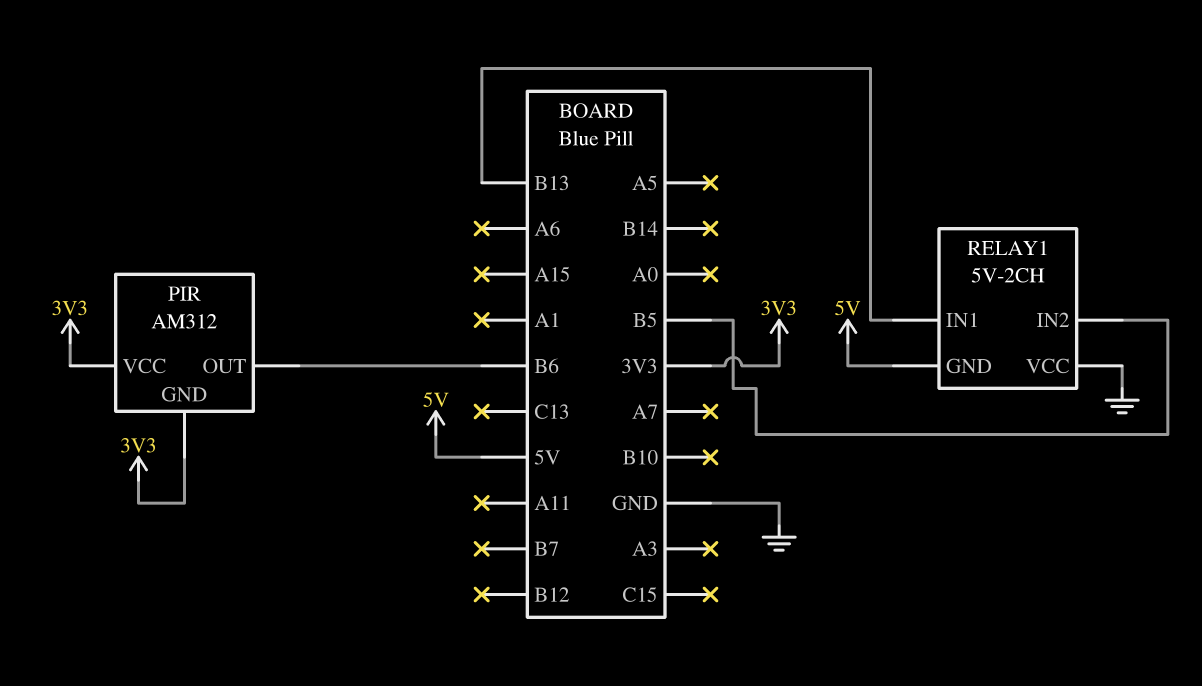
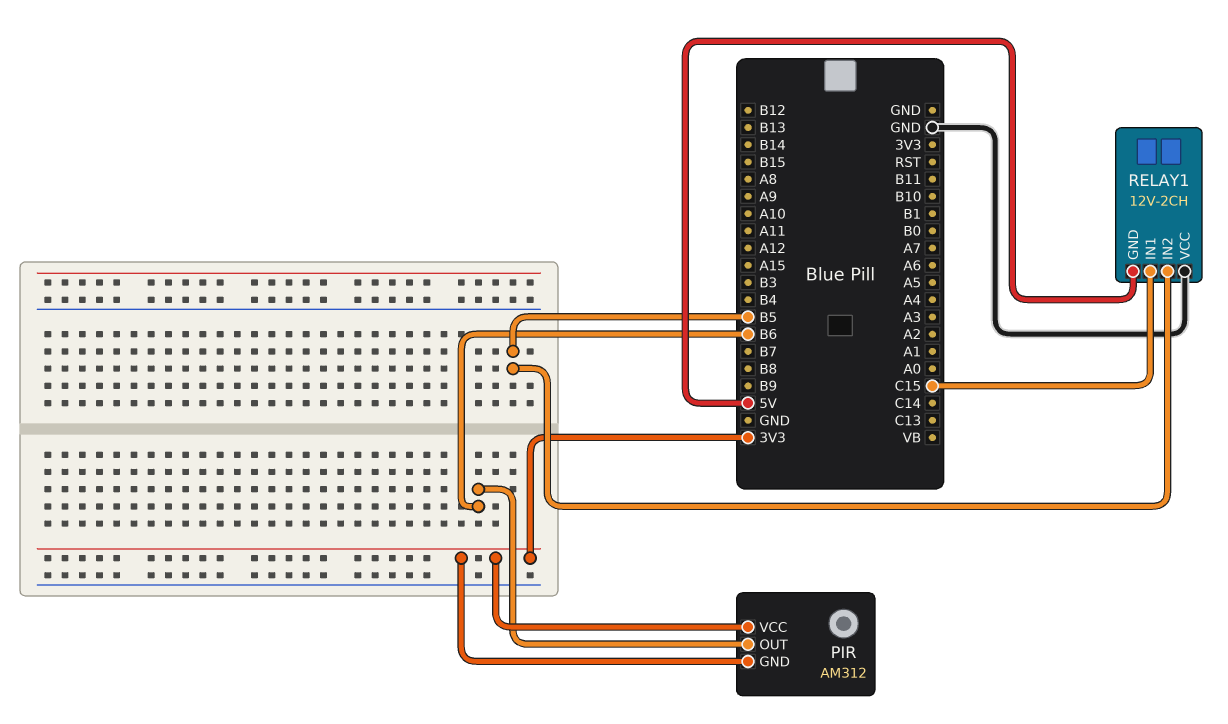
RELAY1: 5V-2CH -> 12V-2CH
RELAY1 pin IN1: B13 -> C15

